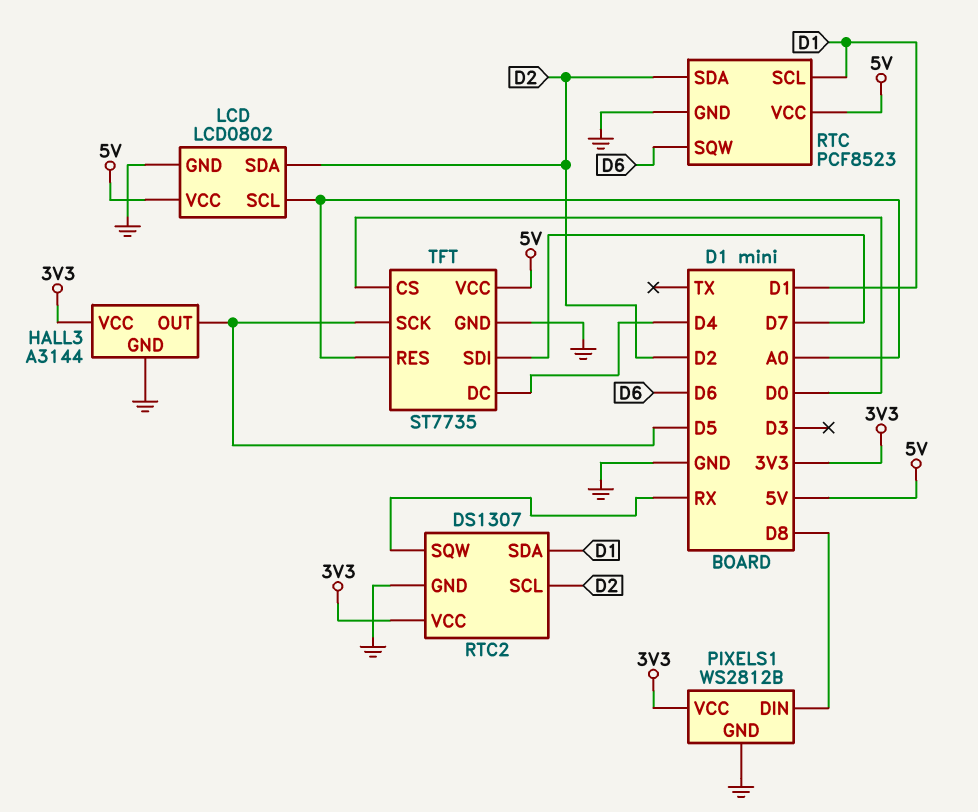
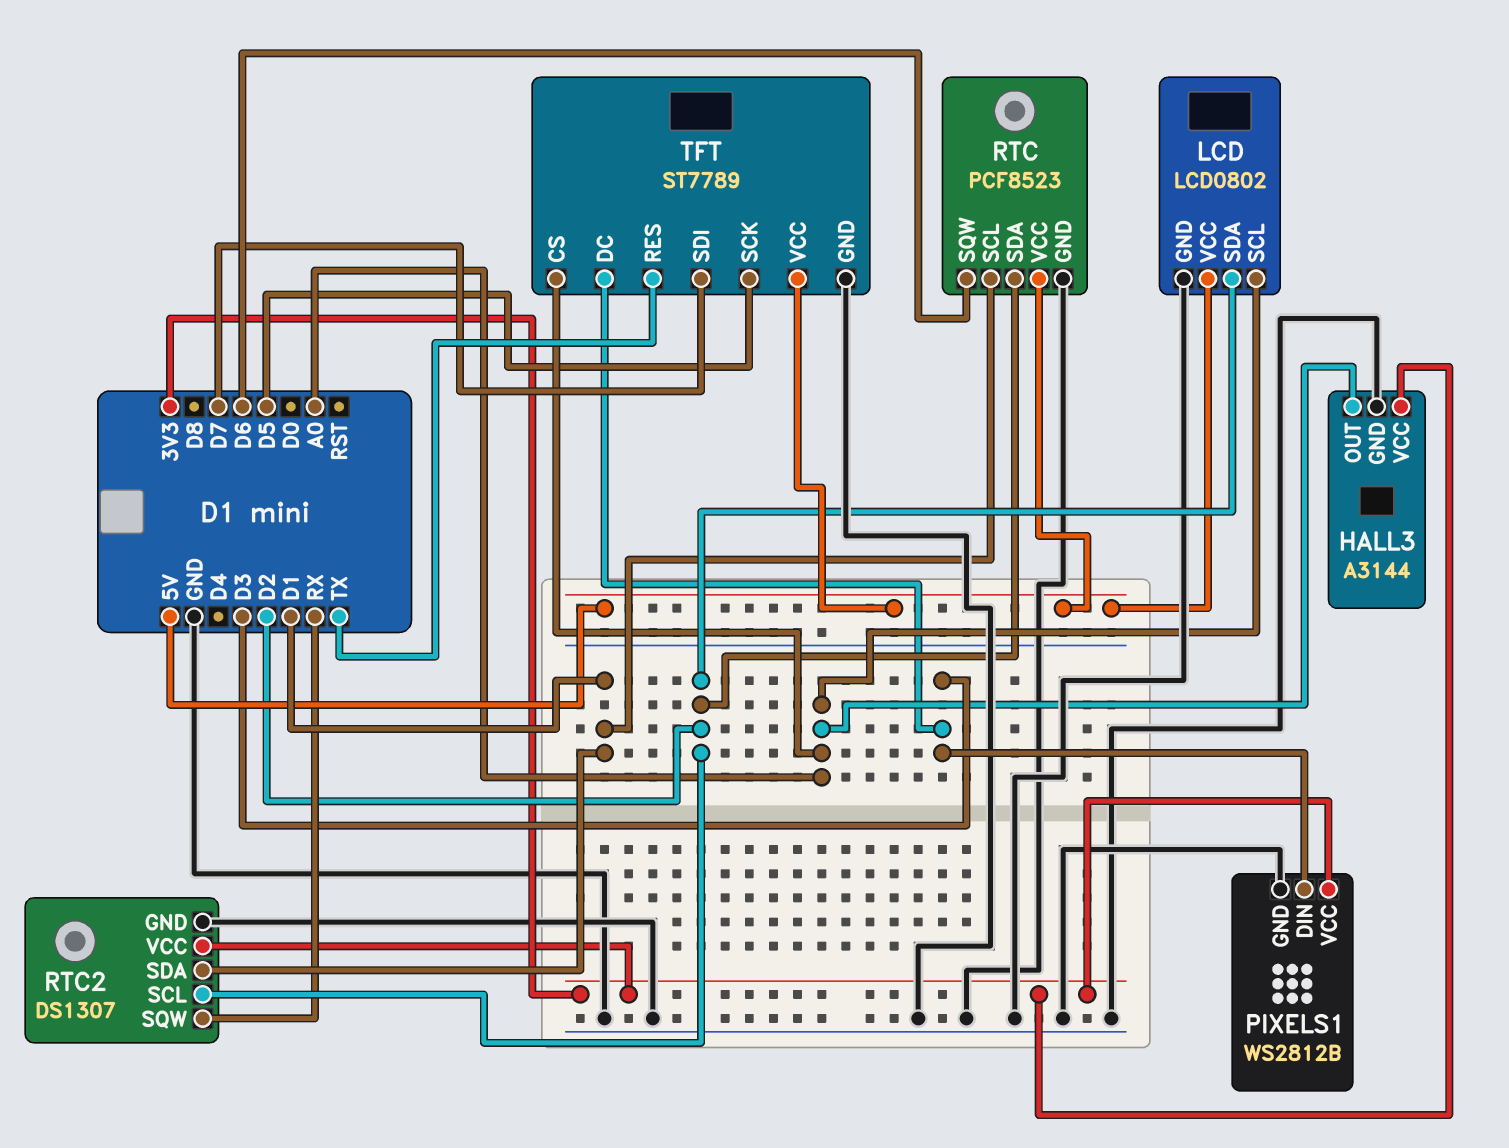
HALL3 pin OUT: D5 -> A0
PIXELS1 pin DIN: D8 -> D3
TFT: ST7735 -> ST7789
TFT pin CS: D0 -> A0
TFT pin DC: D4 -> D3
TFT pin RES: A0 -> TX

